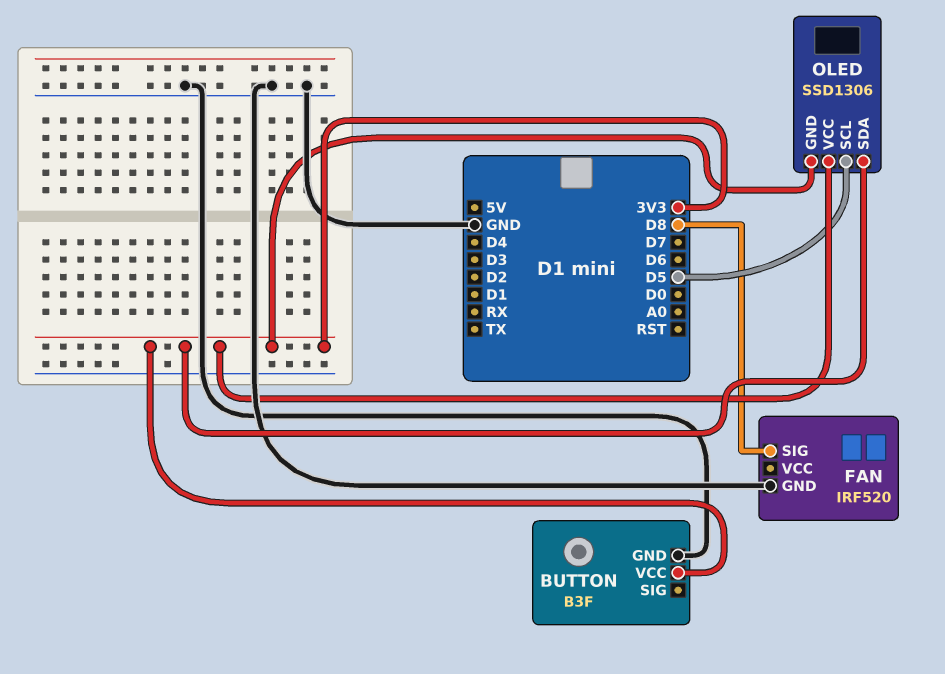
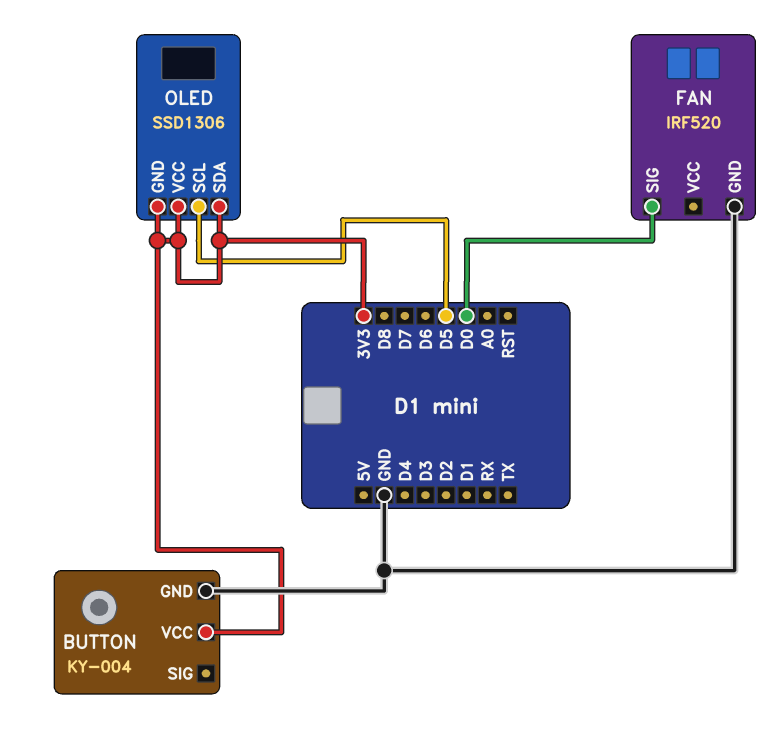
BUTTON: B3F -> KY-004
FAN pin SIG: D8 -> D0

